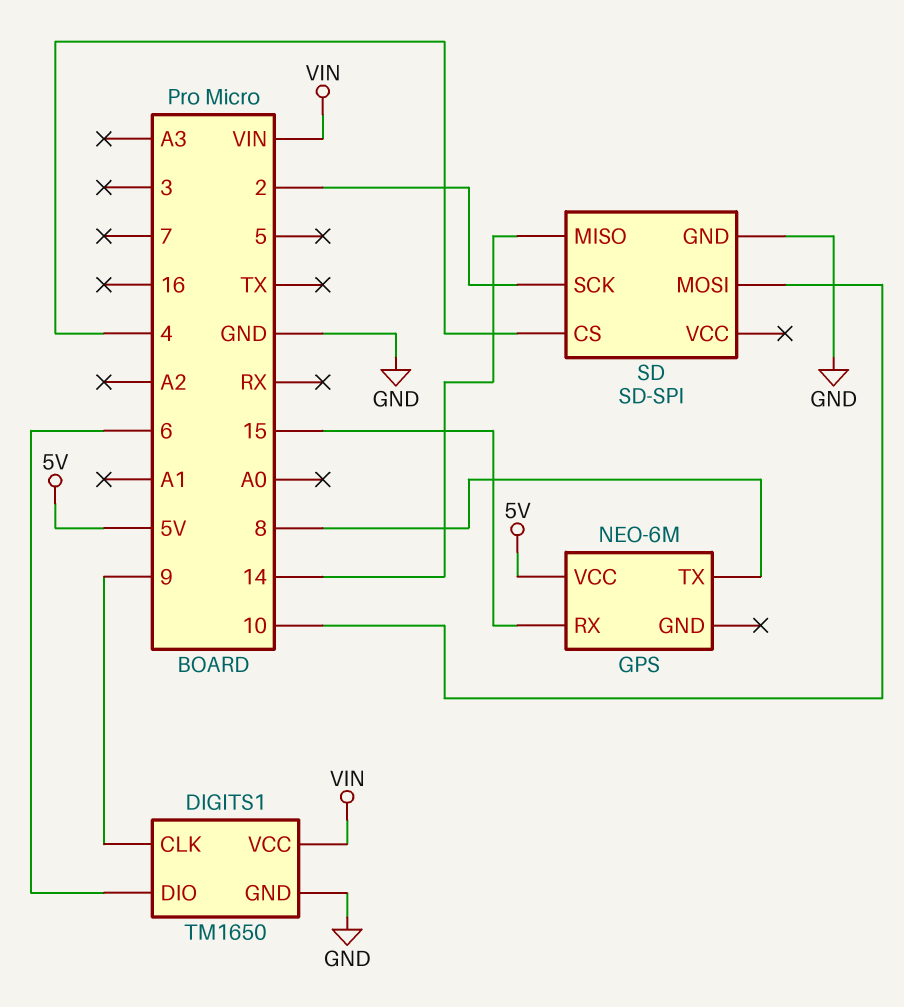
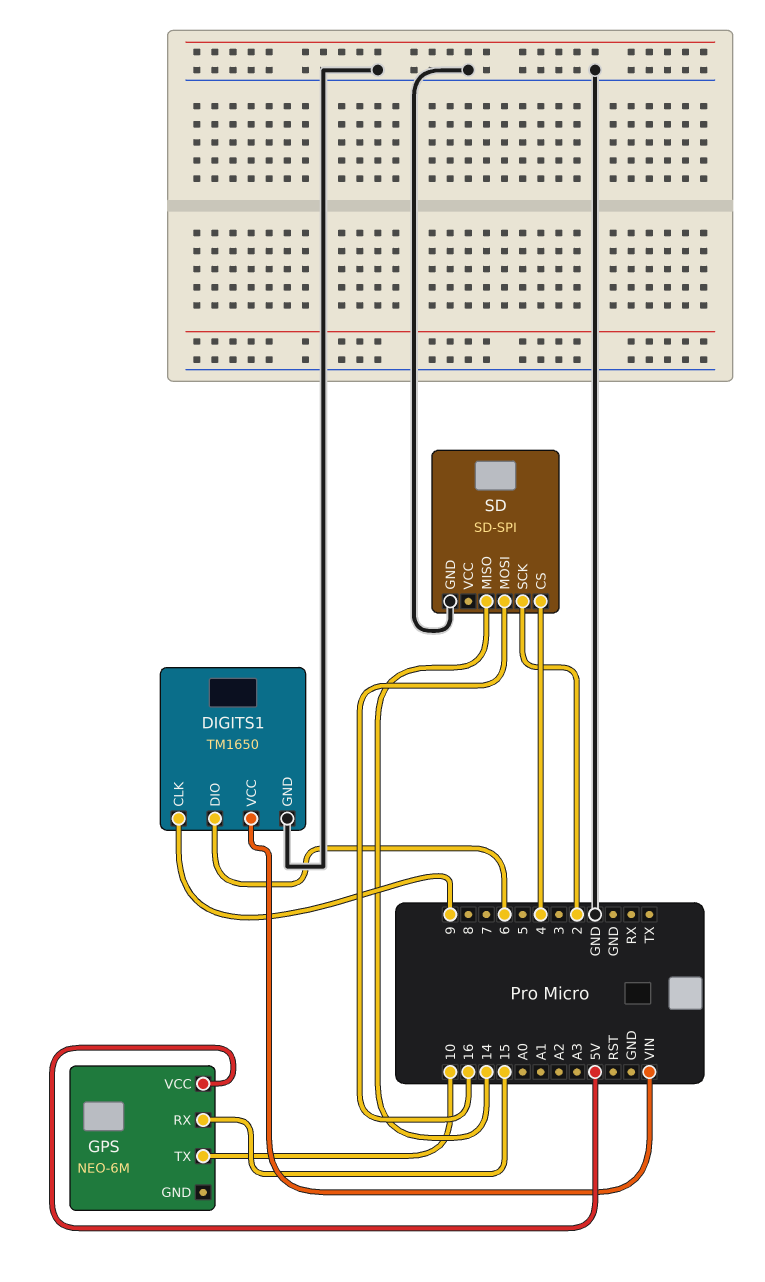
GPS pin TX: 8 -> 10
SD pin MOSI: 10 -> 16

